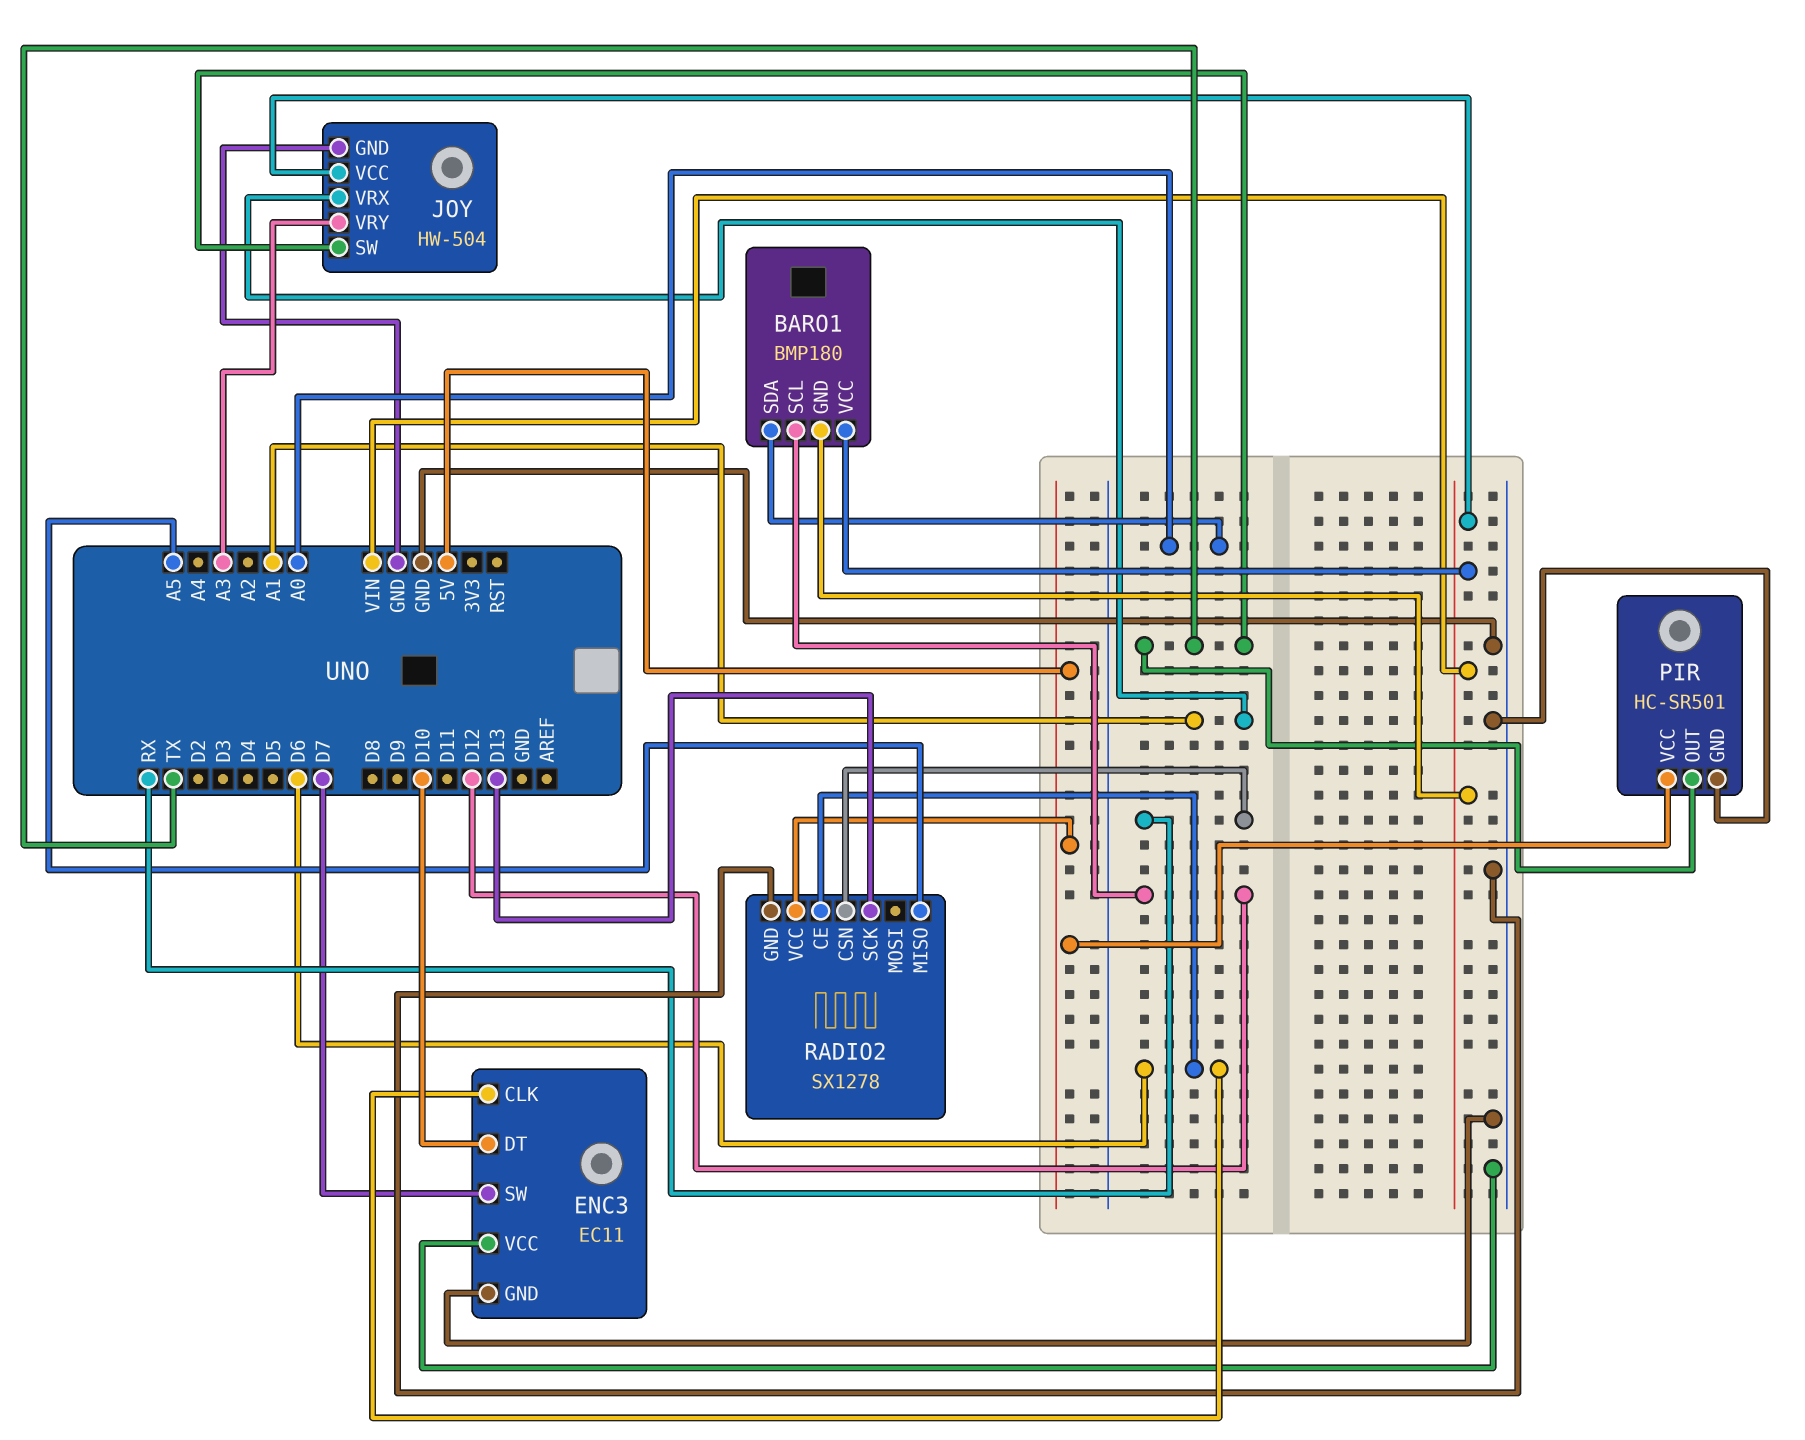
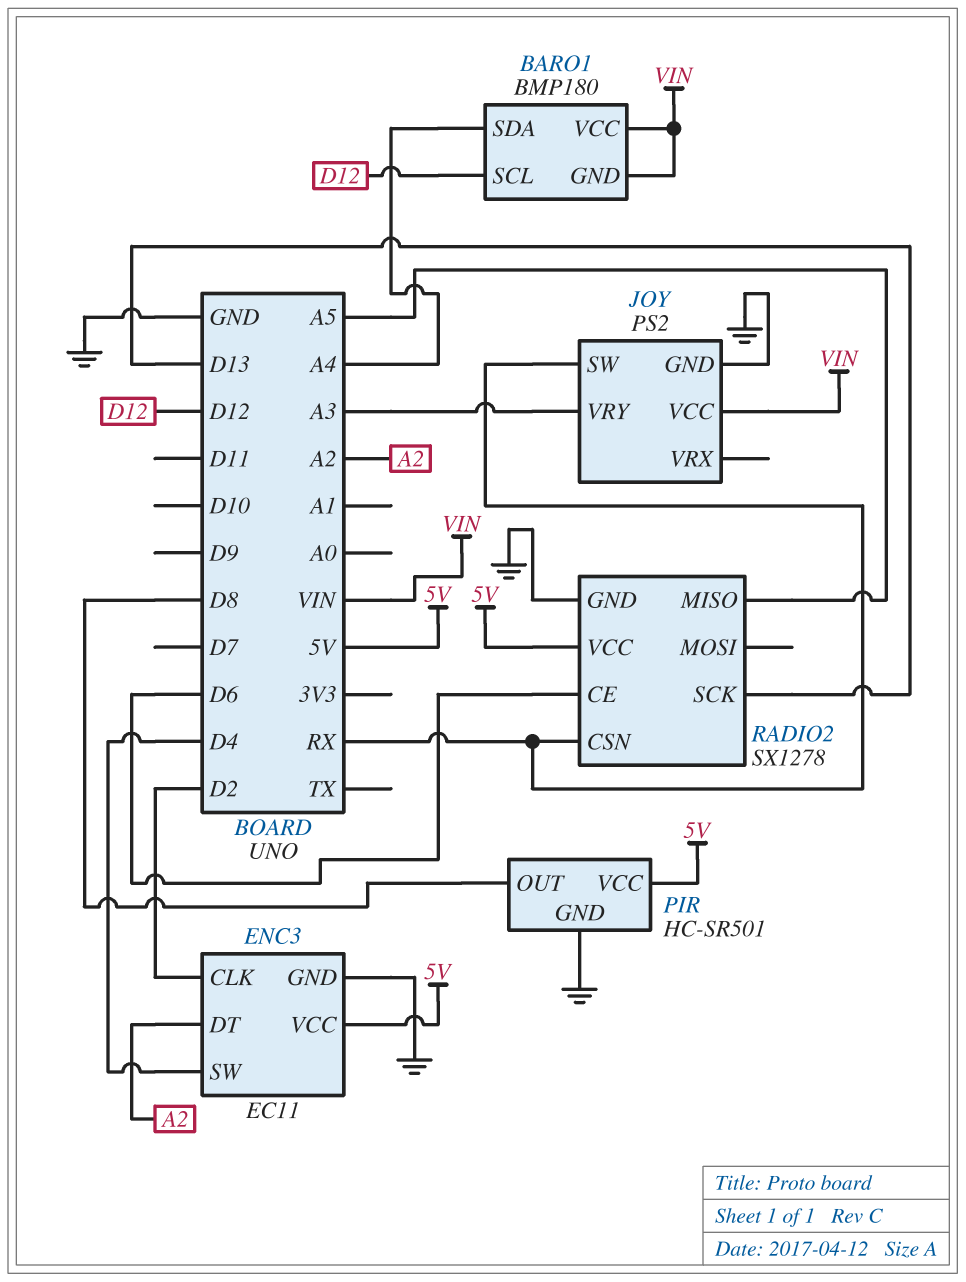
BARO1 pin SDA: A0 -> A4
ENC3 pin CLK: D6 -> D2
ENC3 pin DT: D10 -> A2
ENC3 pin SW: D7 -> D4
ENC3 pin VCC: GND -> 5V
JOY: HW-504 -> PS2
JOY pin SW: TX -> RX
JOY pin VRX: A1 -> none
PIR pin OUT: TX -> D8

